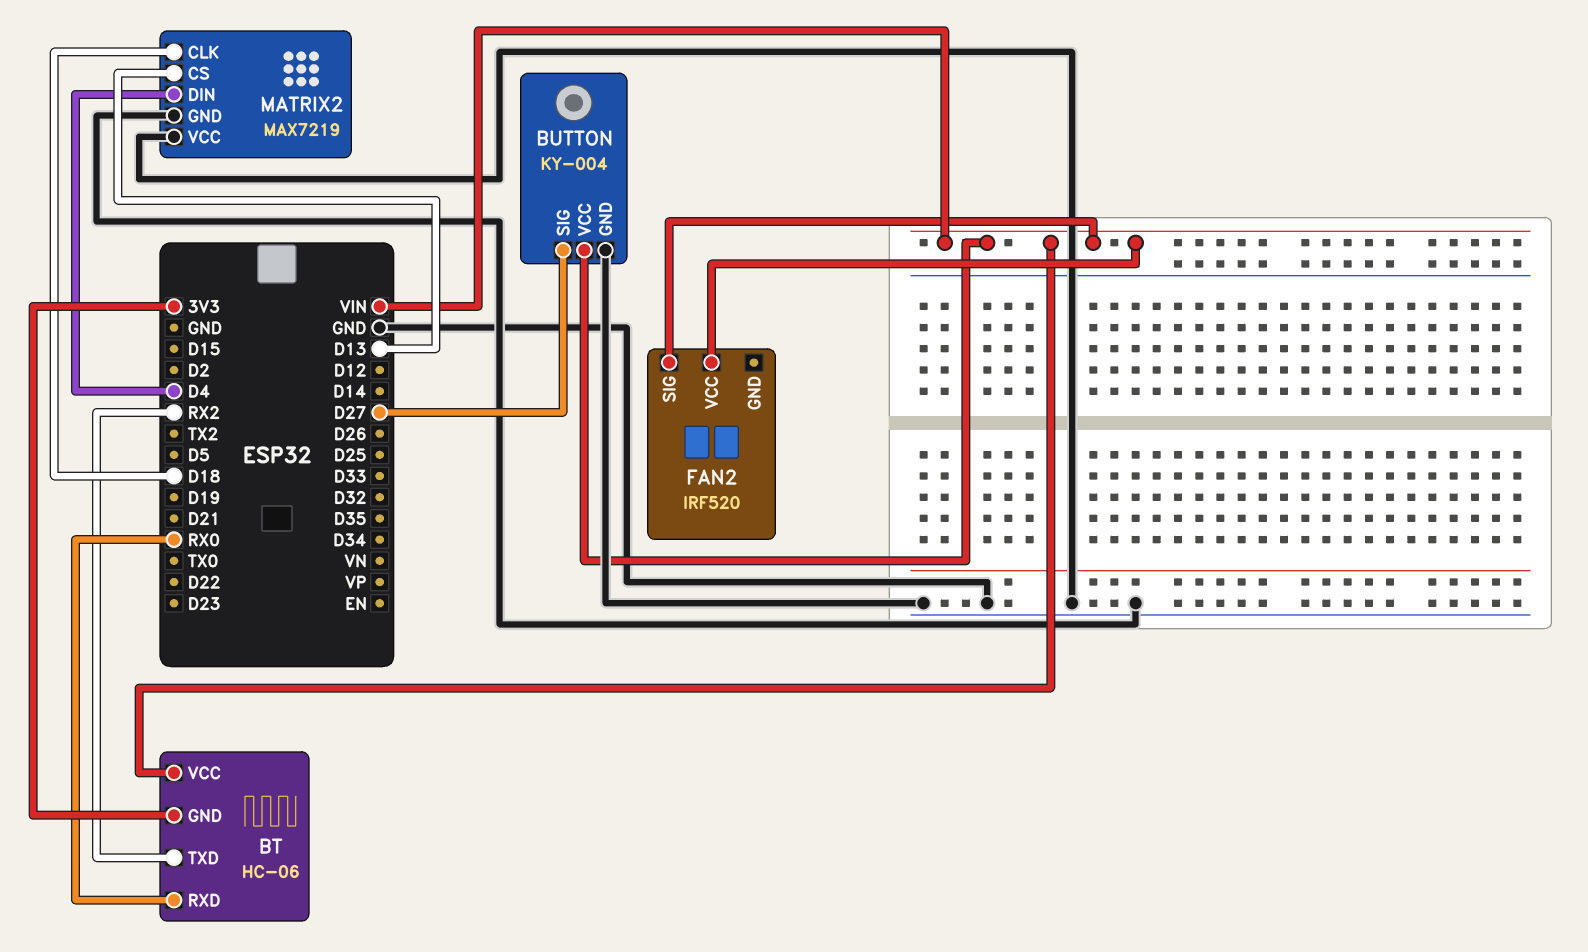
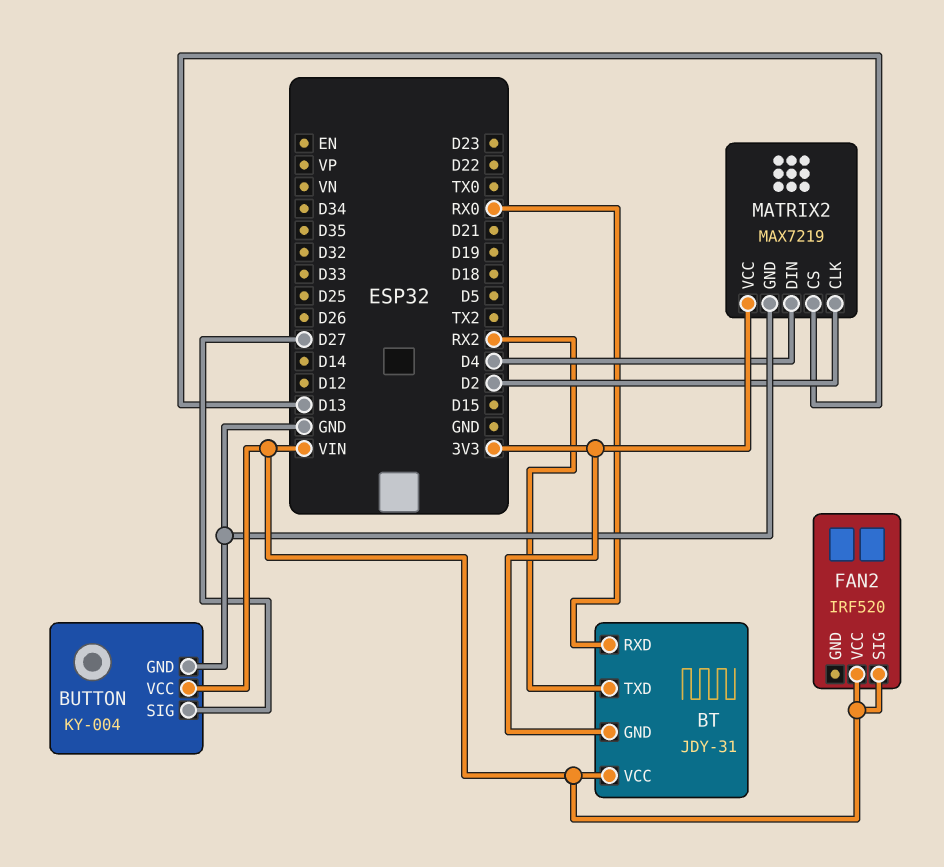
BT: HC-06 -> JDY-31
MATRIX2 pin CLK: D18 -> D2
MATRIX2 pin VCC: GND -> 3V3

